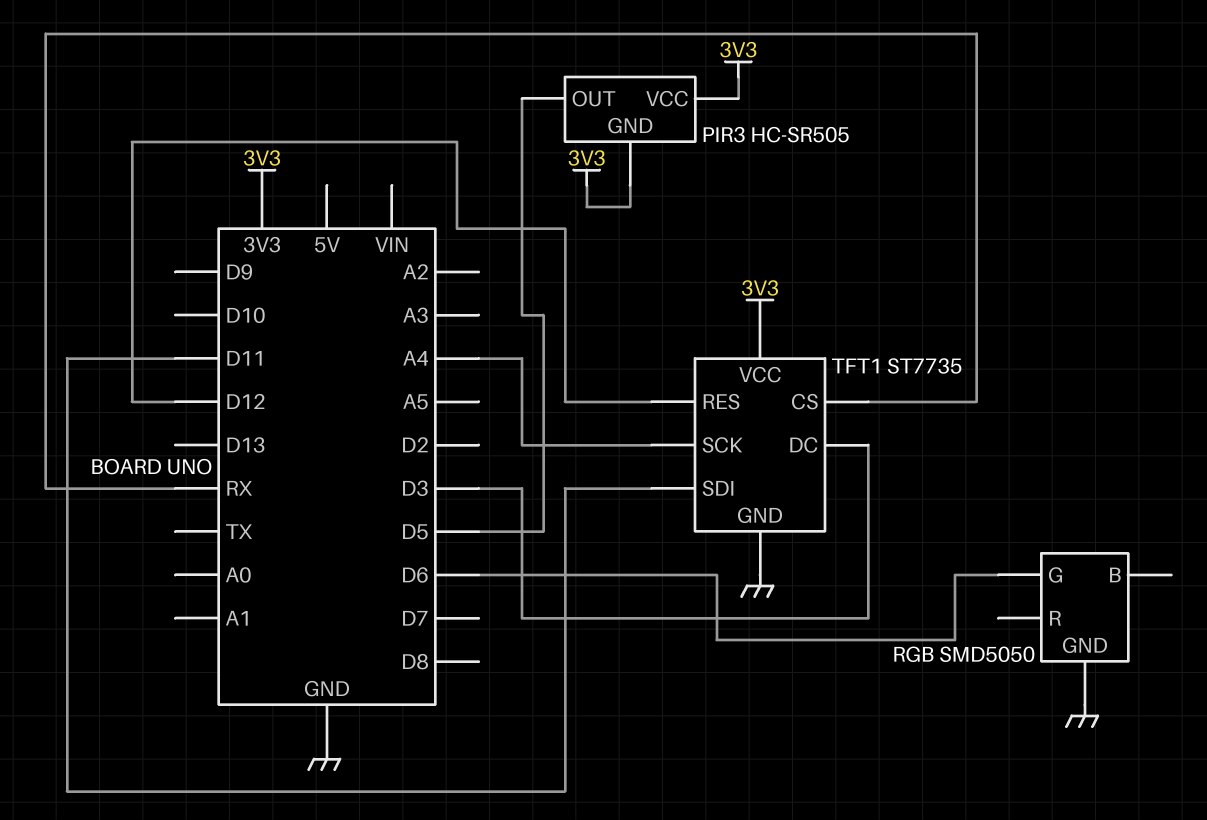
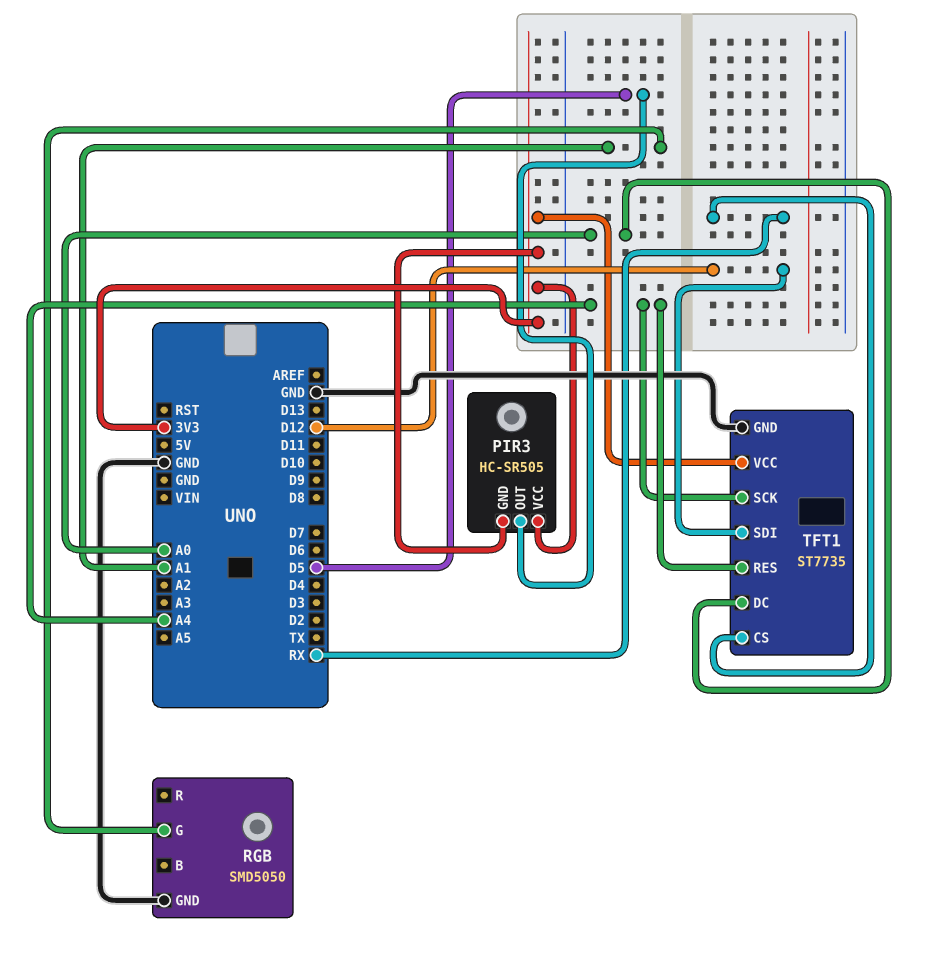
RGB pin G: D6 -> A1
TFT1 pin DC: D3 -> A0
TFT1 pin RES: D12 -> A4
TFT1 pin SDI: D11 -> D12

